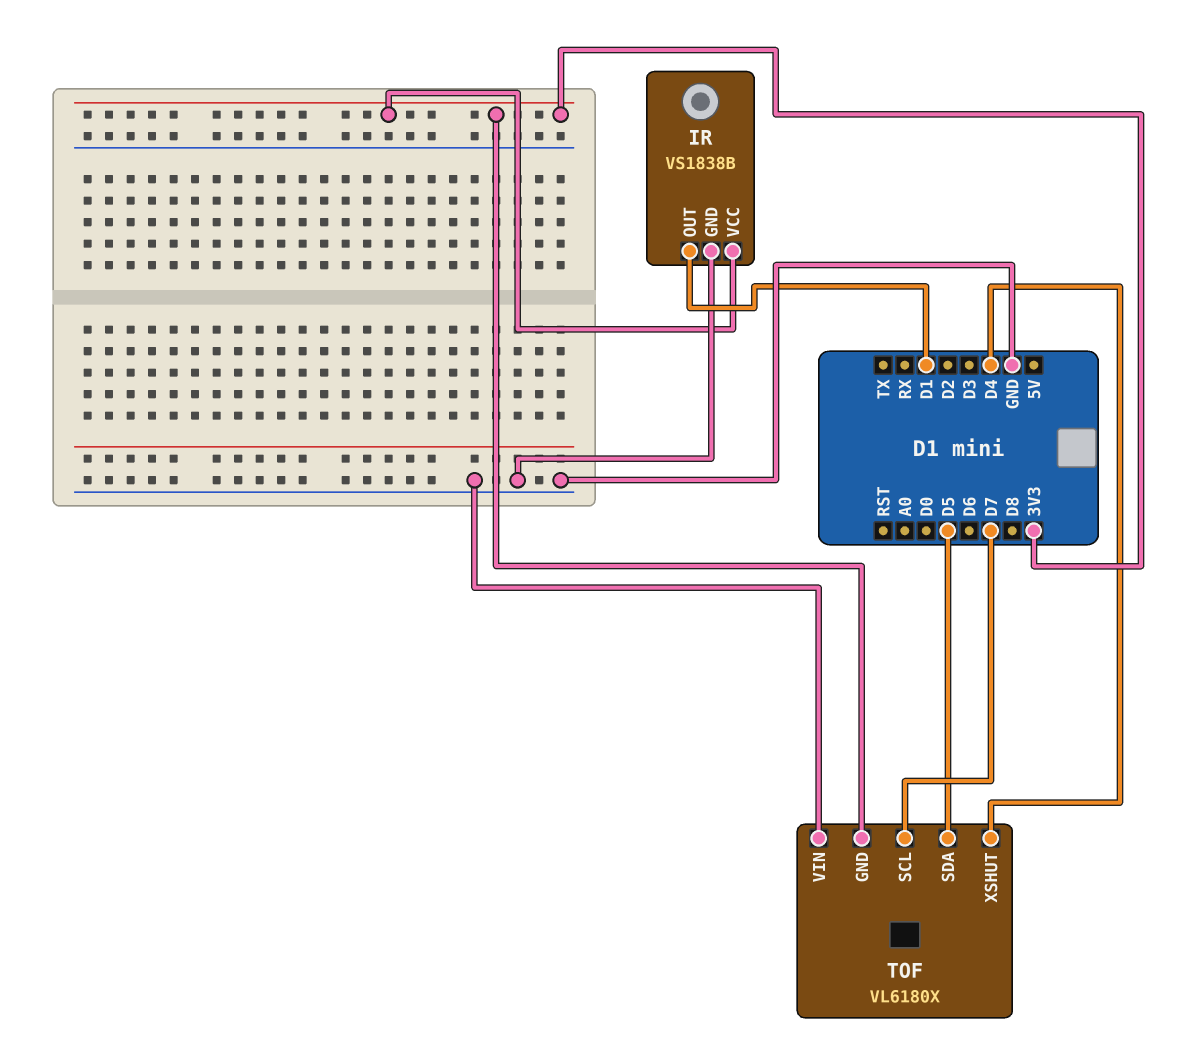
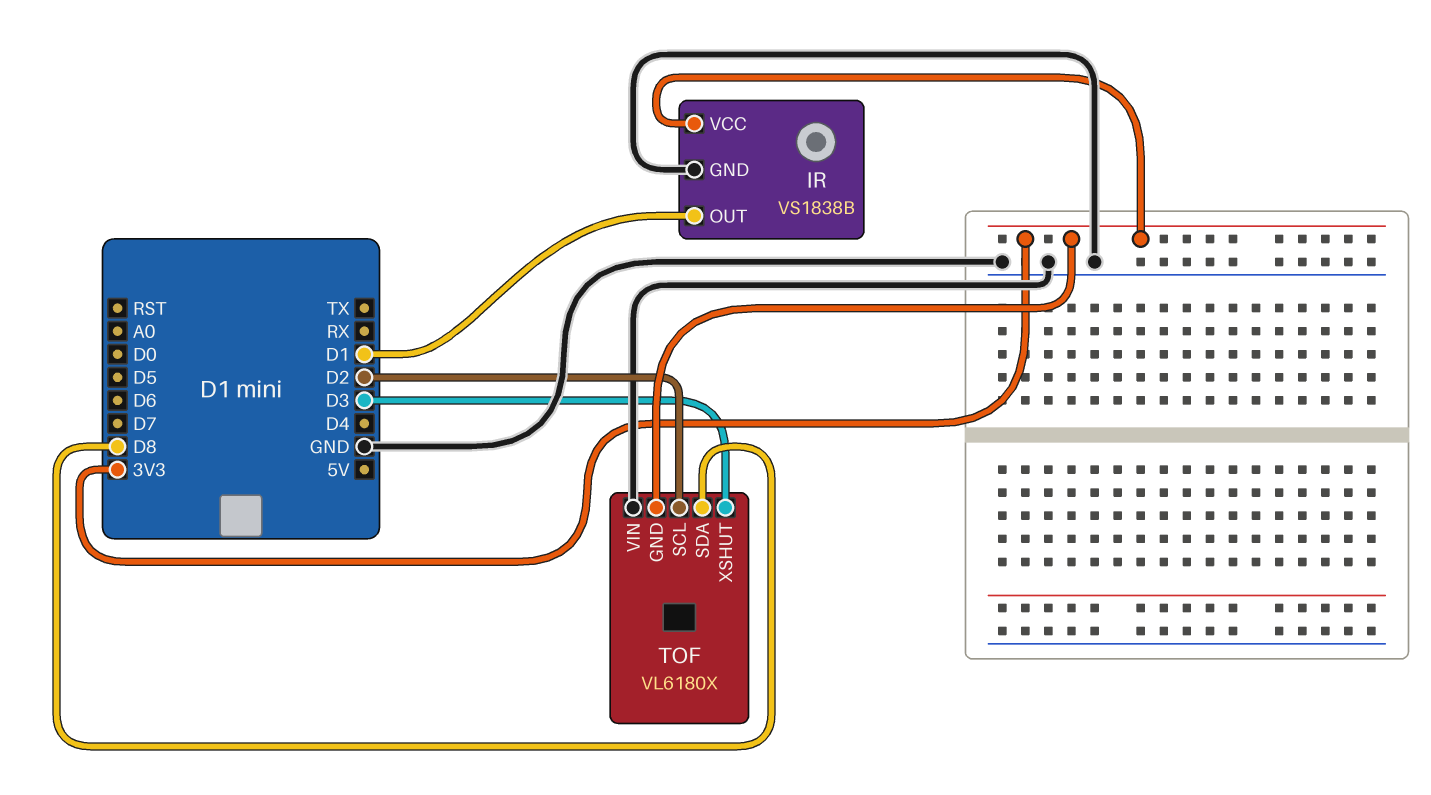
TOF pin SCL: D7 -> D2
TOF pin SDA: D5 -> D8
TOF pin XSHUT: D4 -> D3

